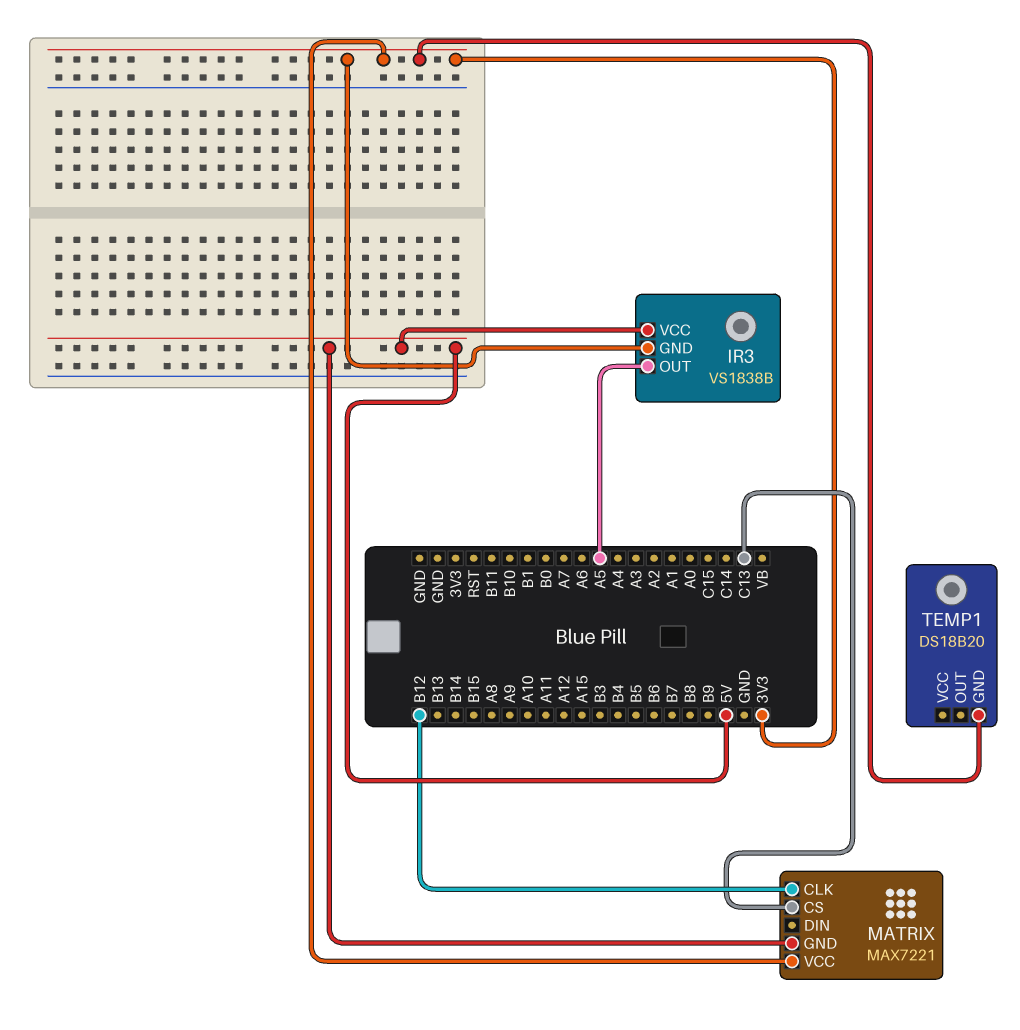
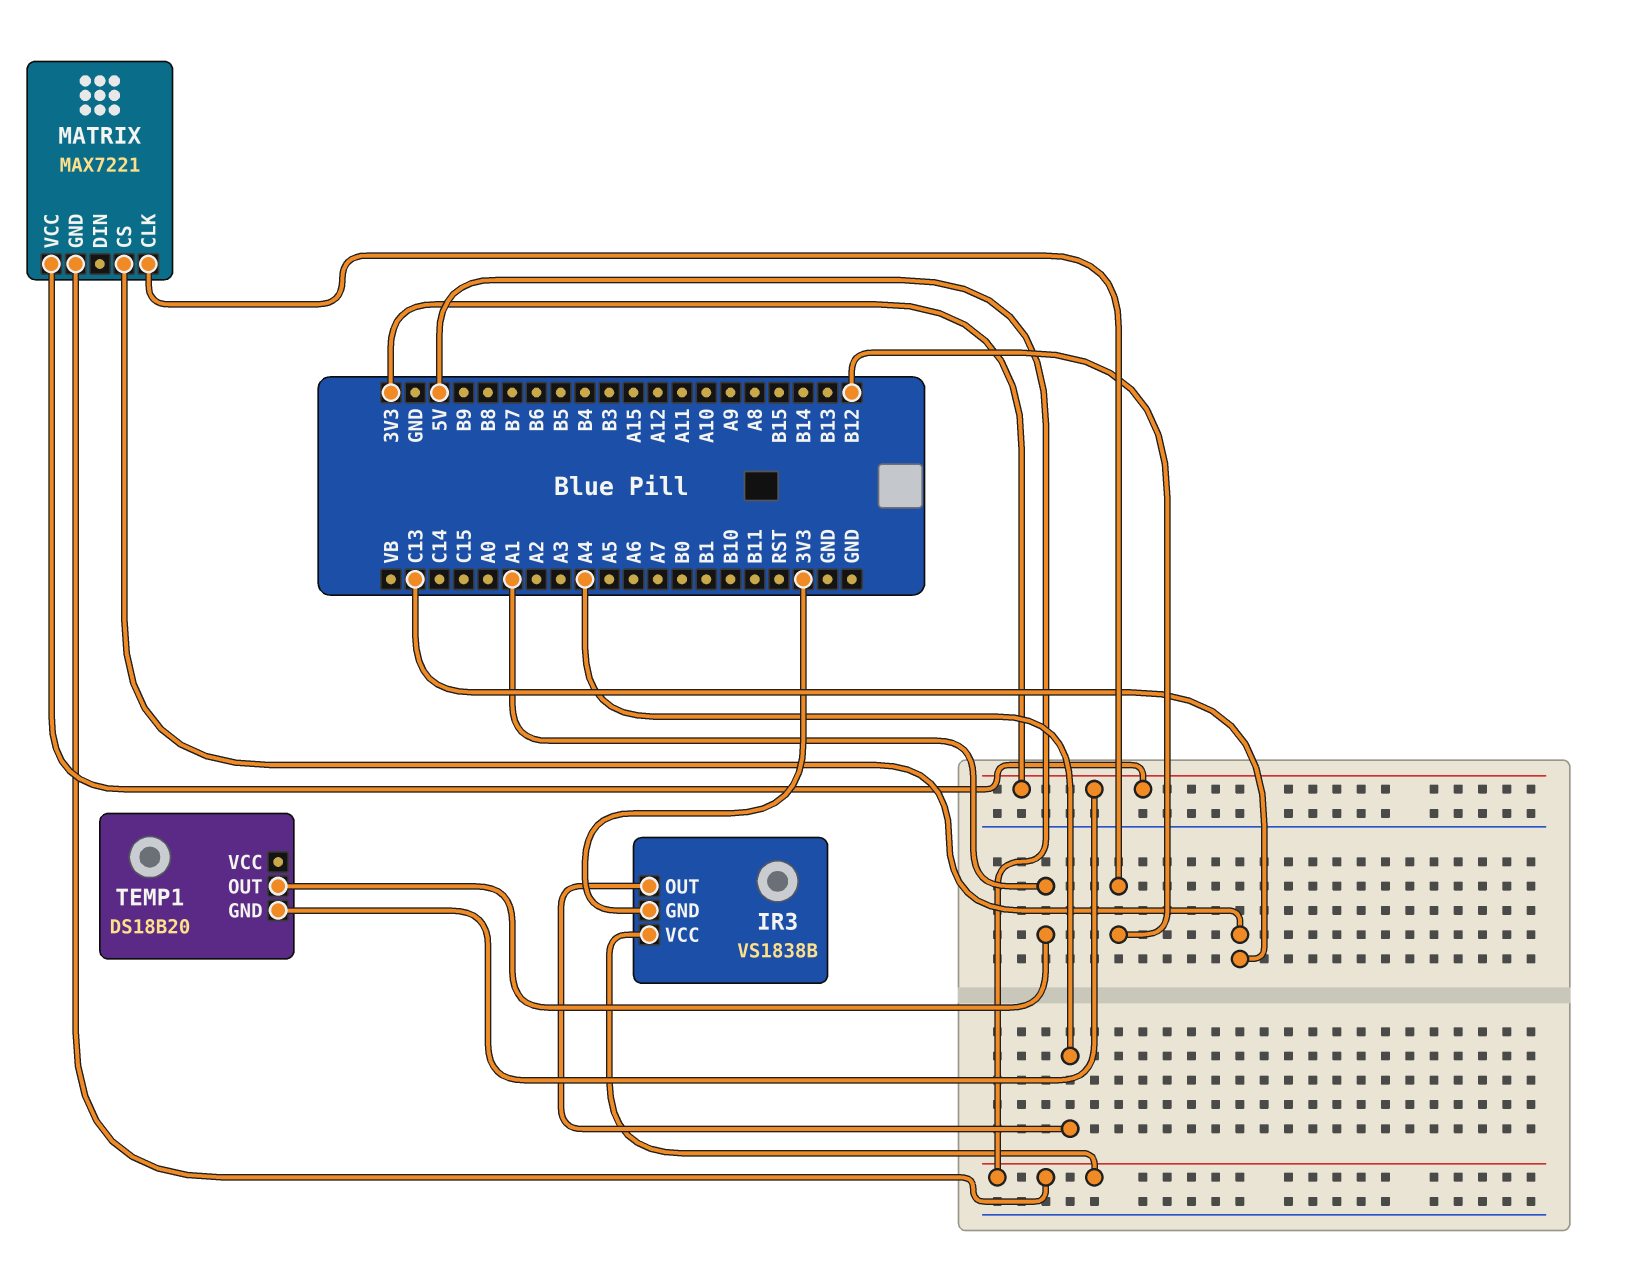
IR3 pin OUT: A5 -> A4
TEMP1 pin OUT: none -> A1

